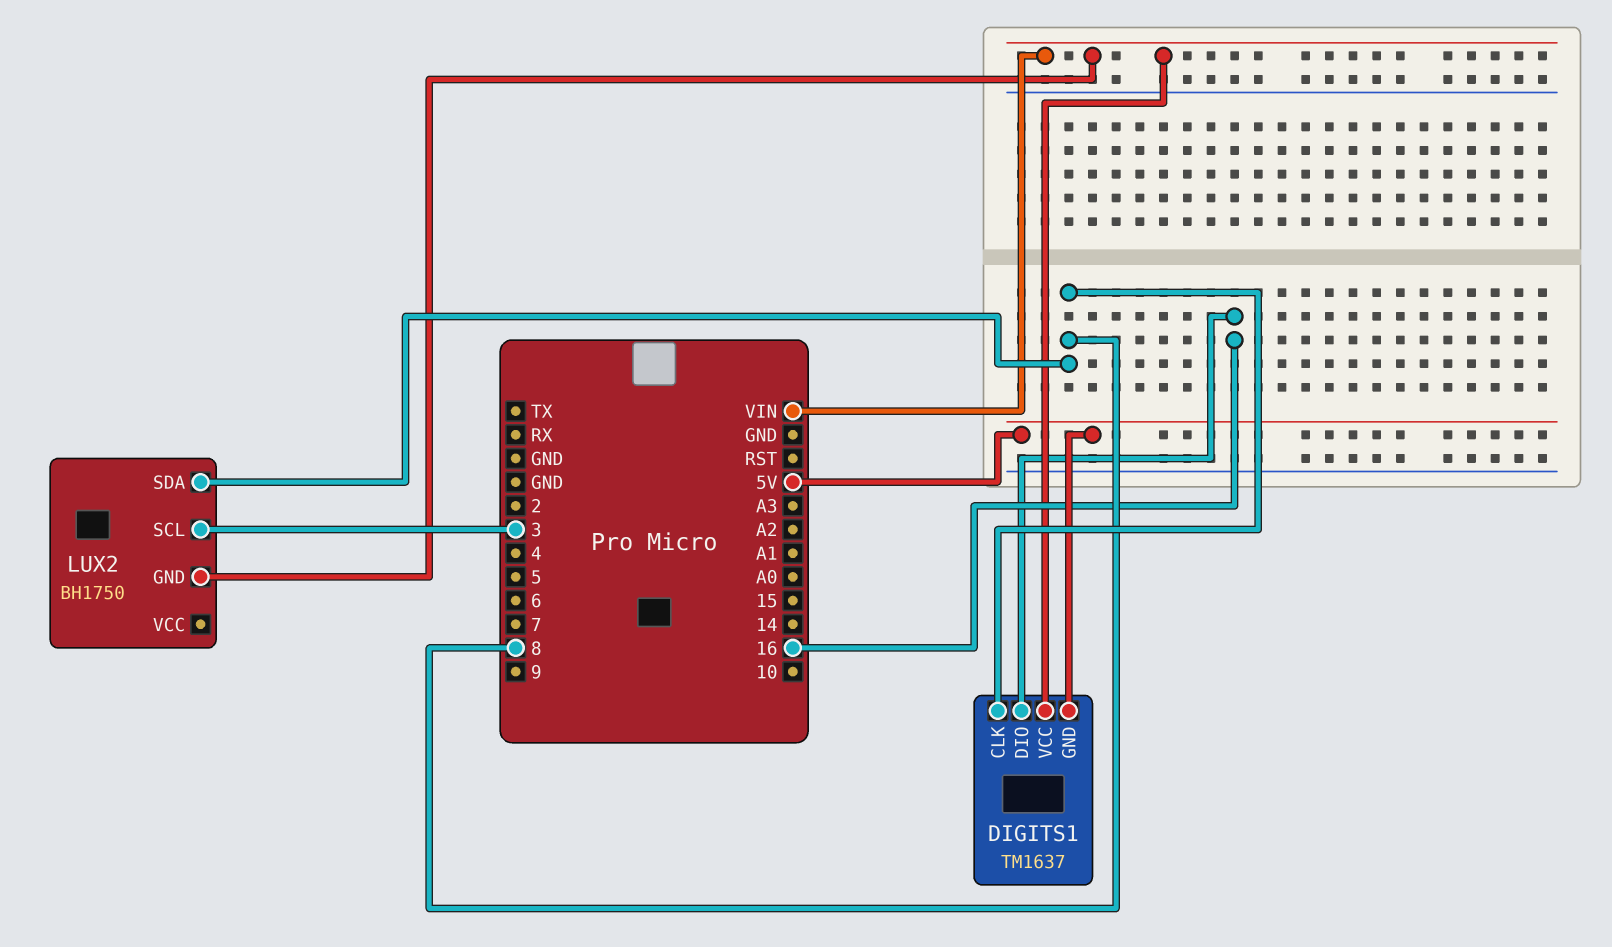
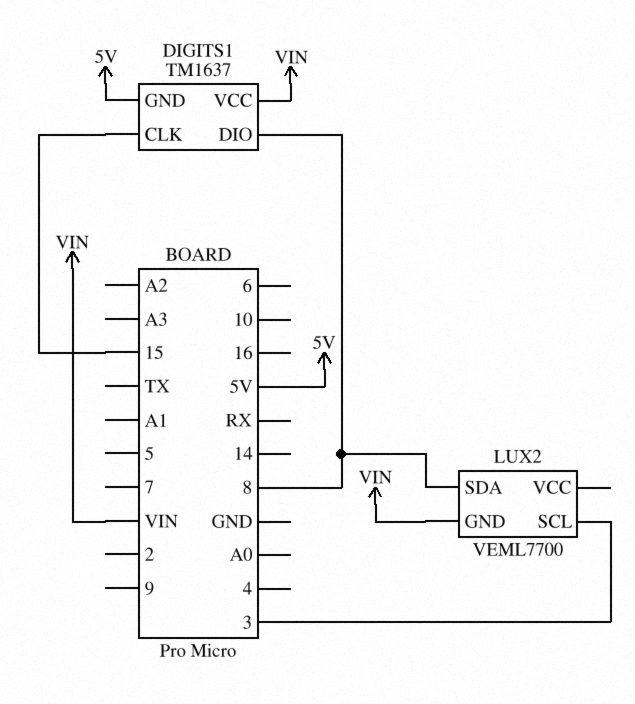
DIGITS1 pin CLK: 8 -> 15
DIGITS1 pin DIO: 16 -> 8
LUX2: BH1750 -> VEML7700

